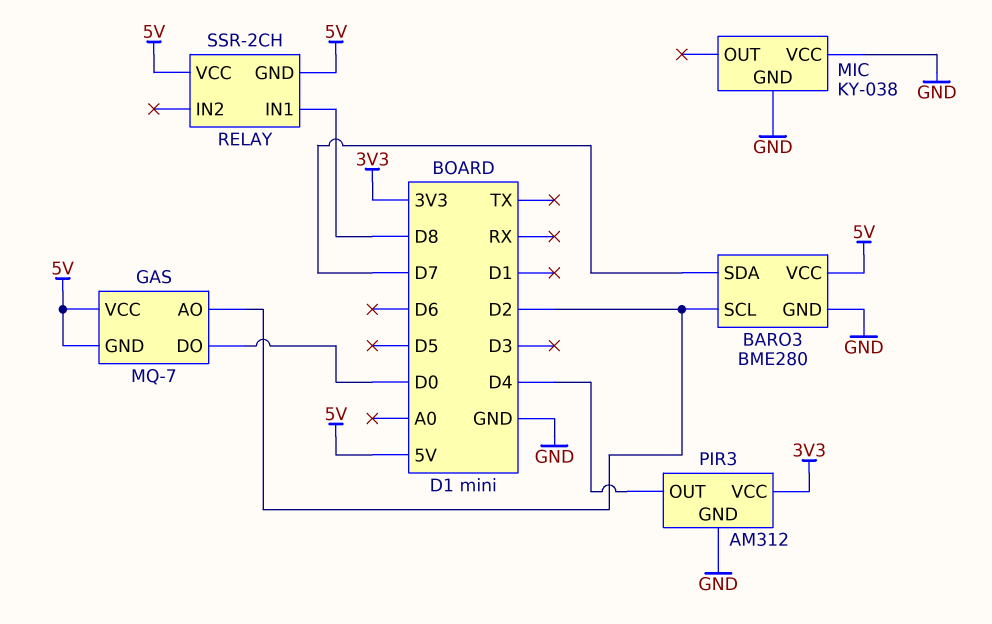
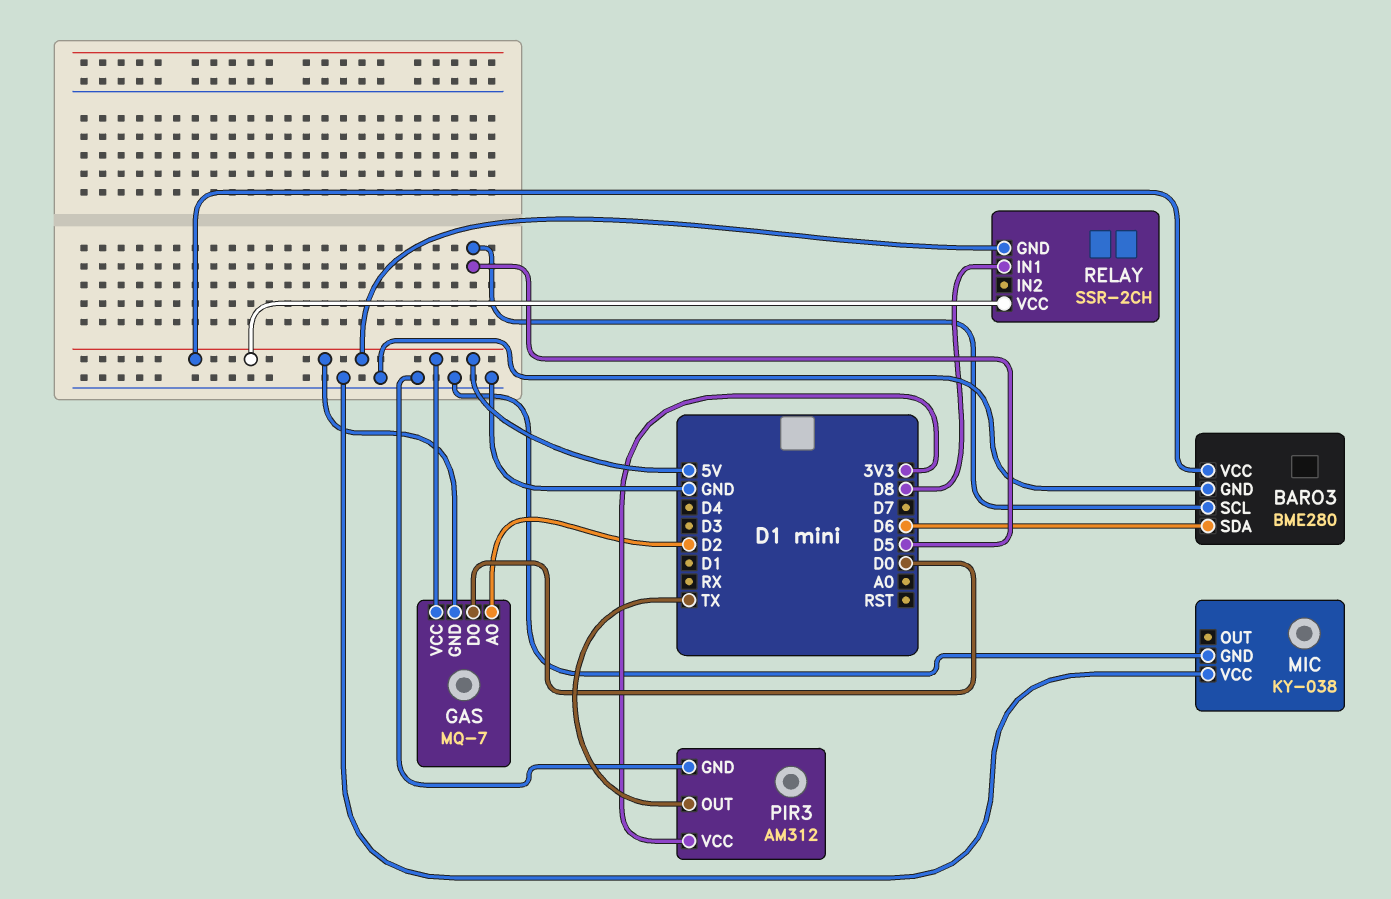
BARO3 pin SCL: D2 -> D5
BARO3 pin SDA: D7 -> D6
PIR3 pin OUT: D4 -> TX

